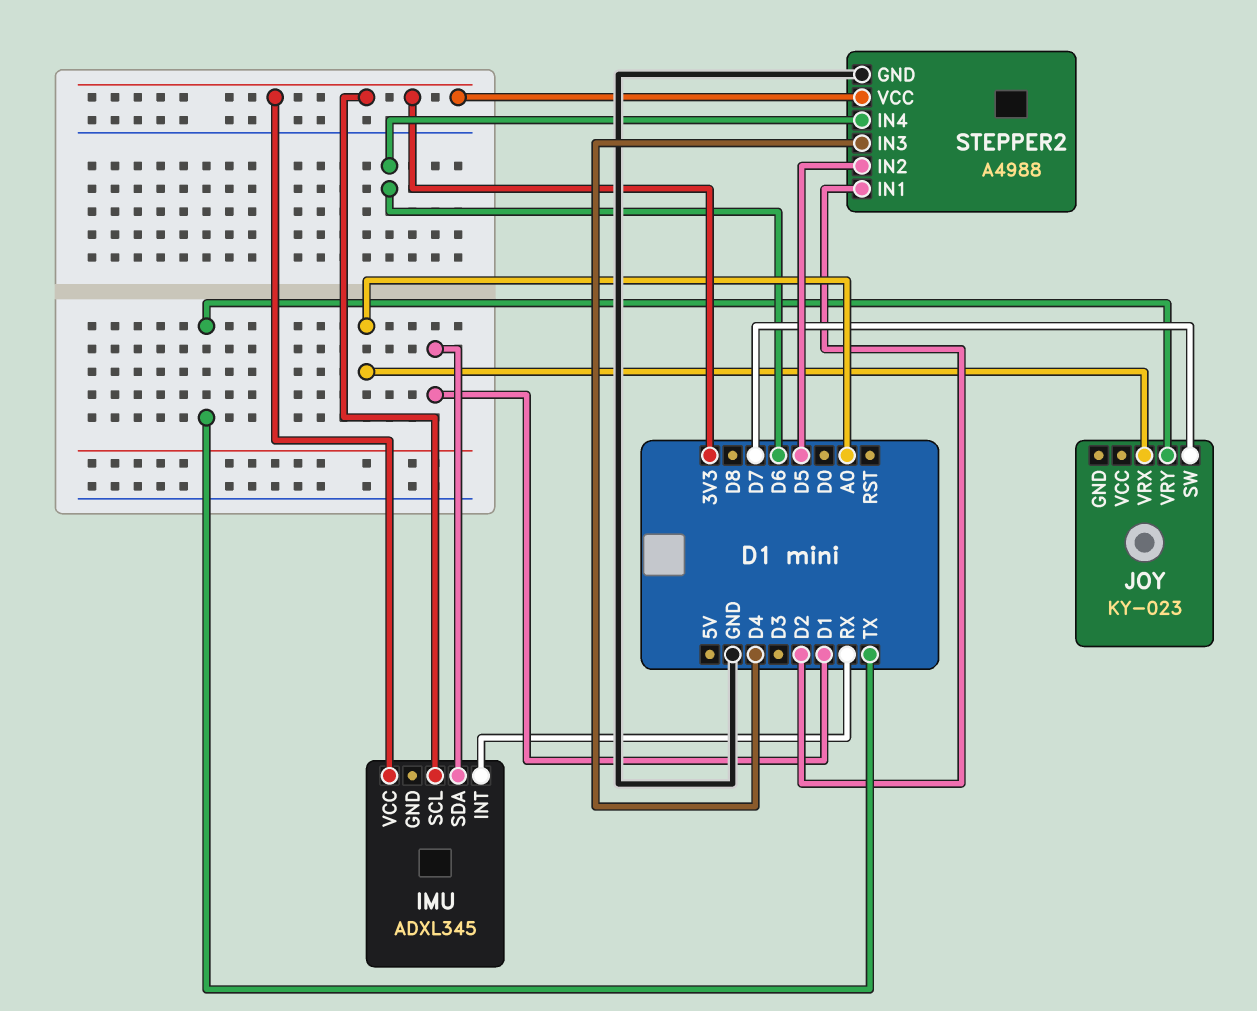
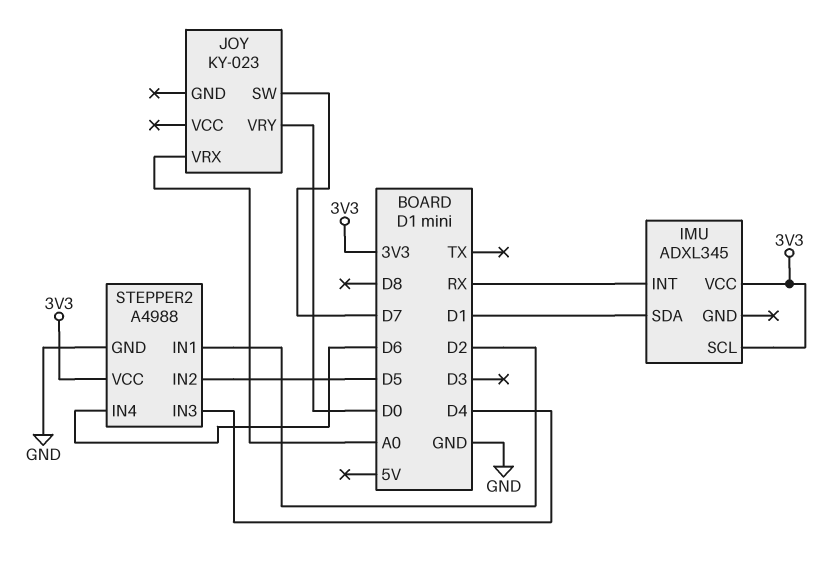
JOY pin VRY: TX -> D0

